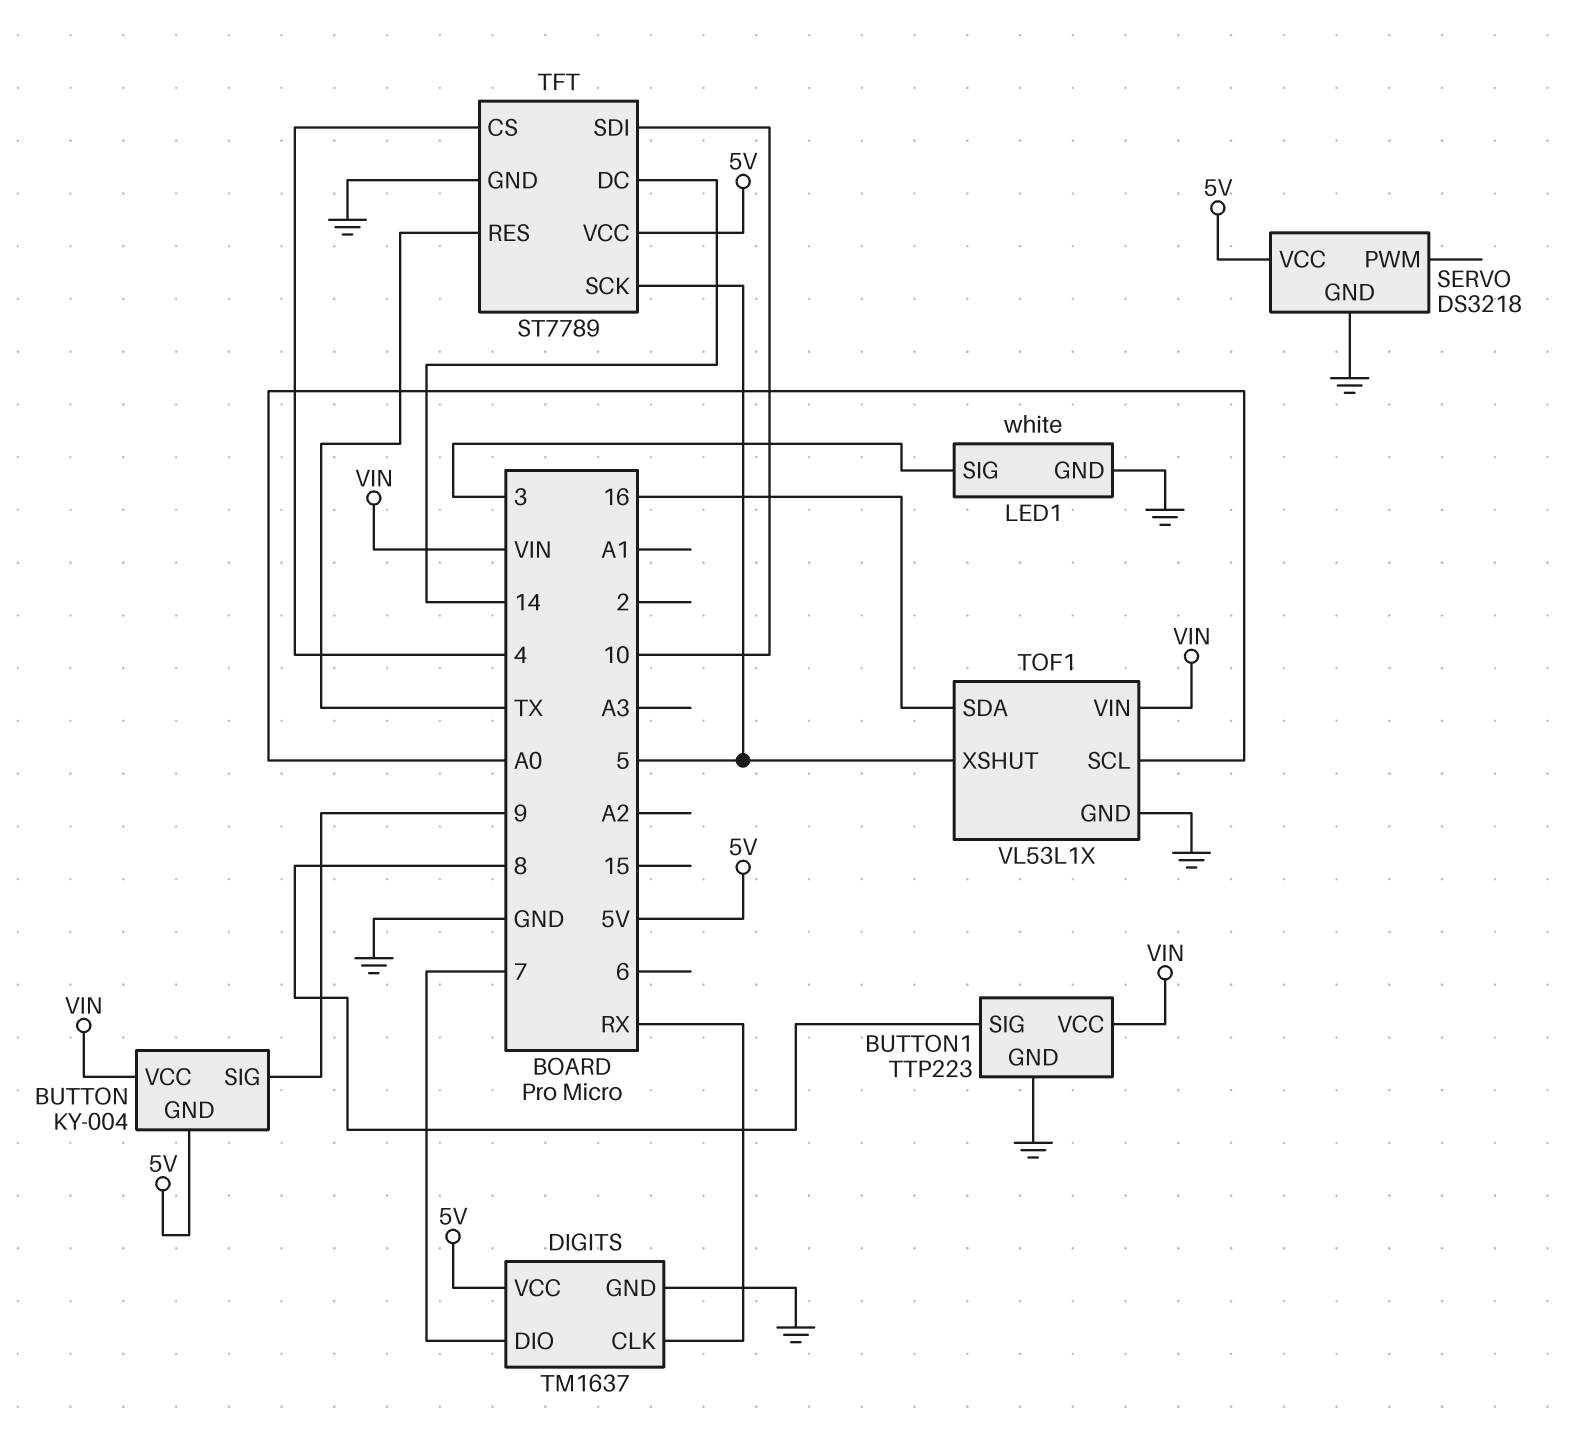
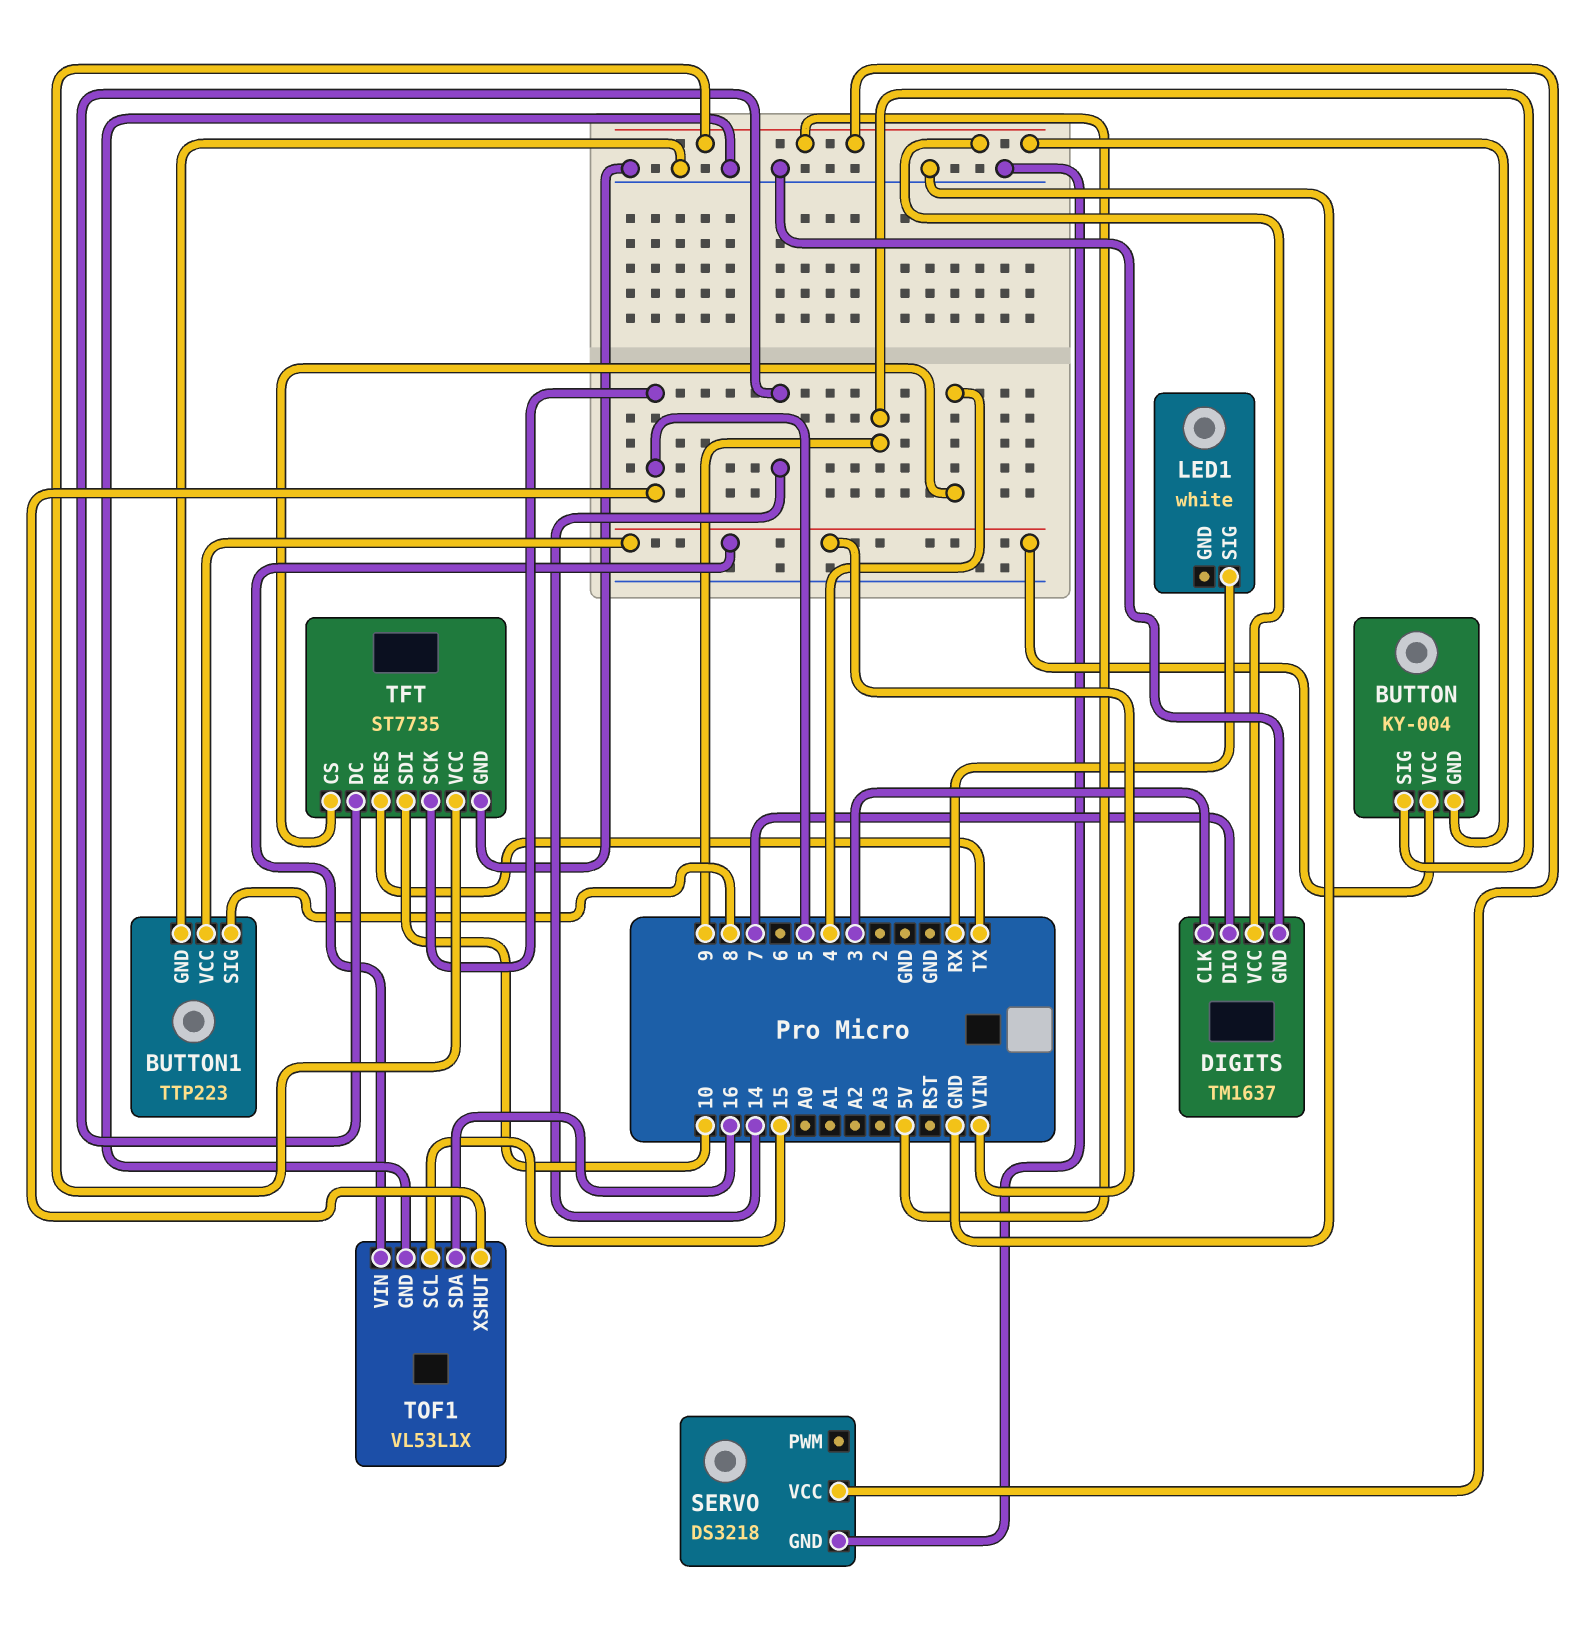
DIGITS pin CLK: RX -> 3
LED1 pin GND: GND -> none
LED1 pin SIG: 3 -> RX
TFT: ST7789 -> ST7735
TOF1 pin SCL: A0 -> 15

